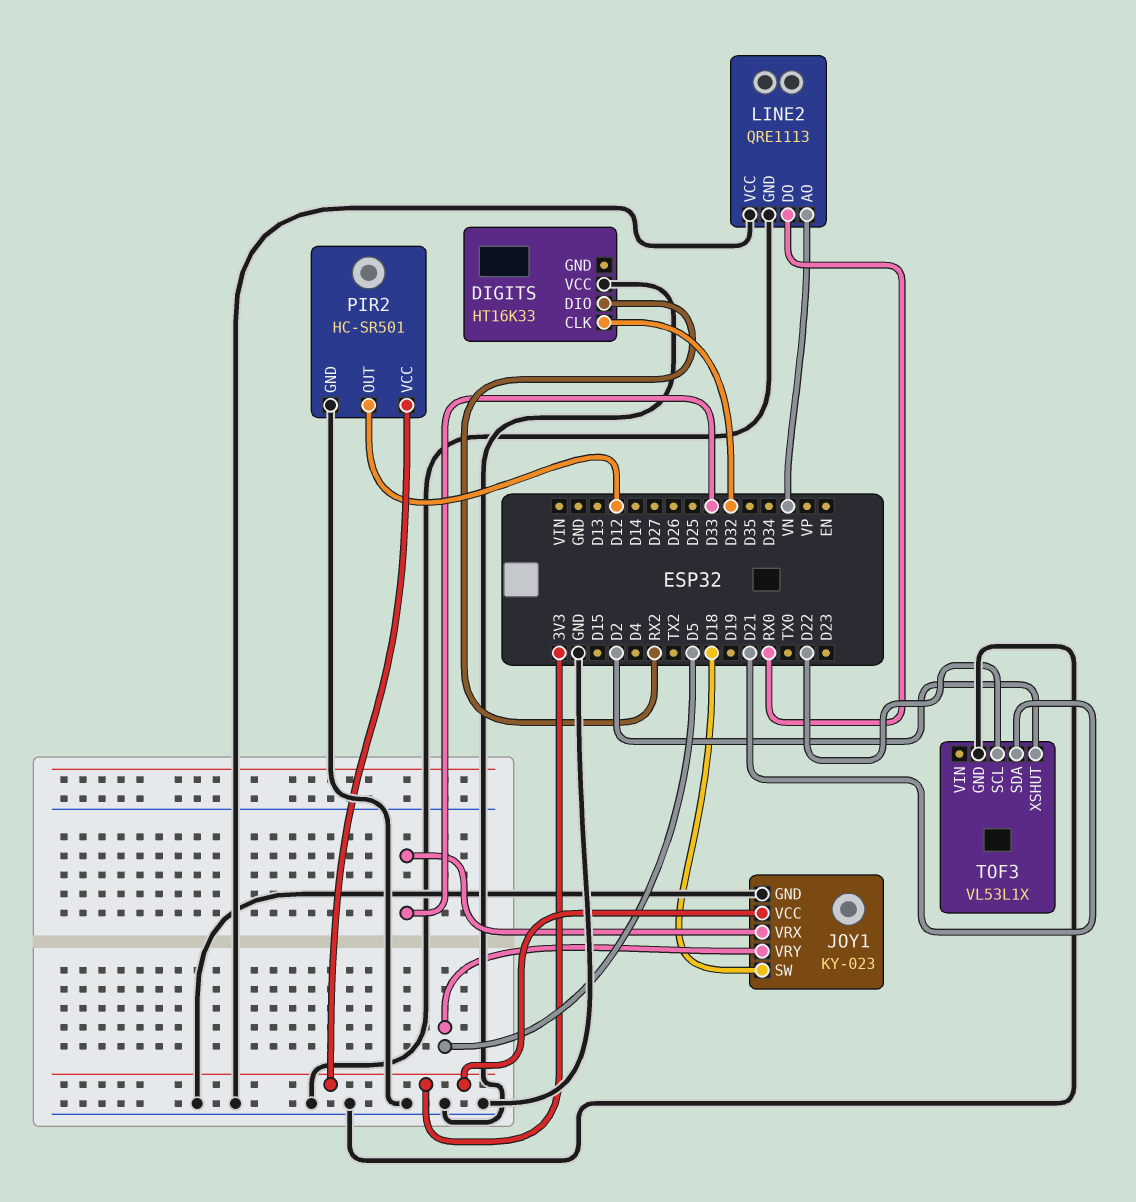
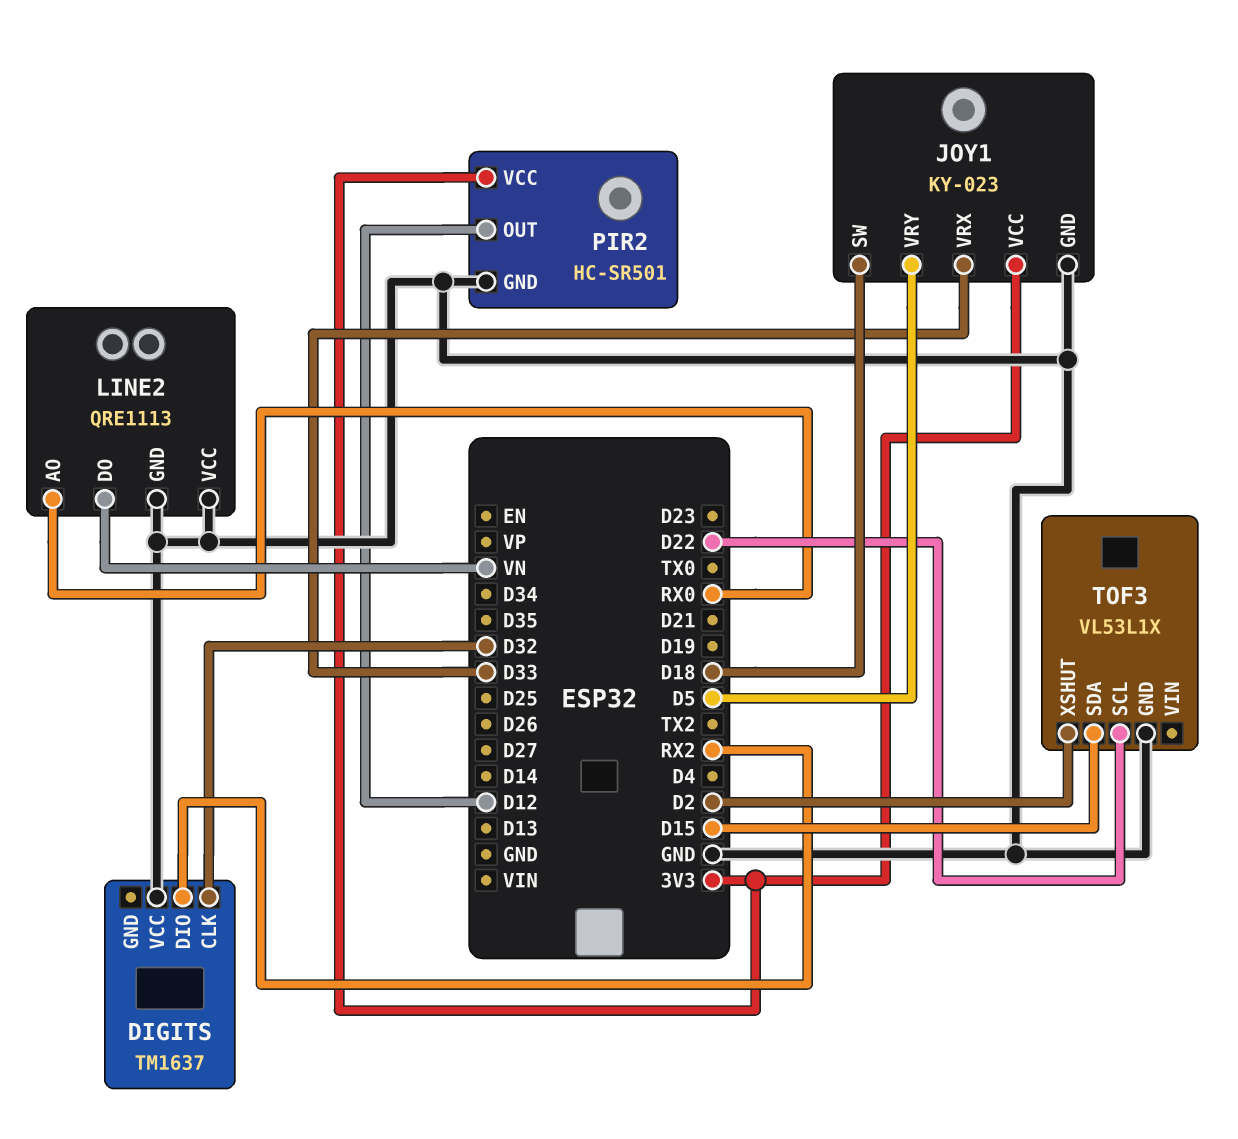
DIGITS: HT16K33 -> TM1637
LINE2 pin AO: VN -> RX0
LINE2 pin DO: RX0 -> VN
TOF3 pin SDA: D21 -> D15

